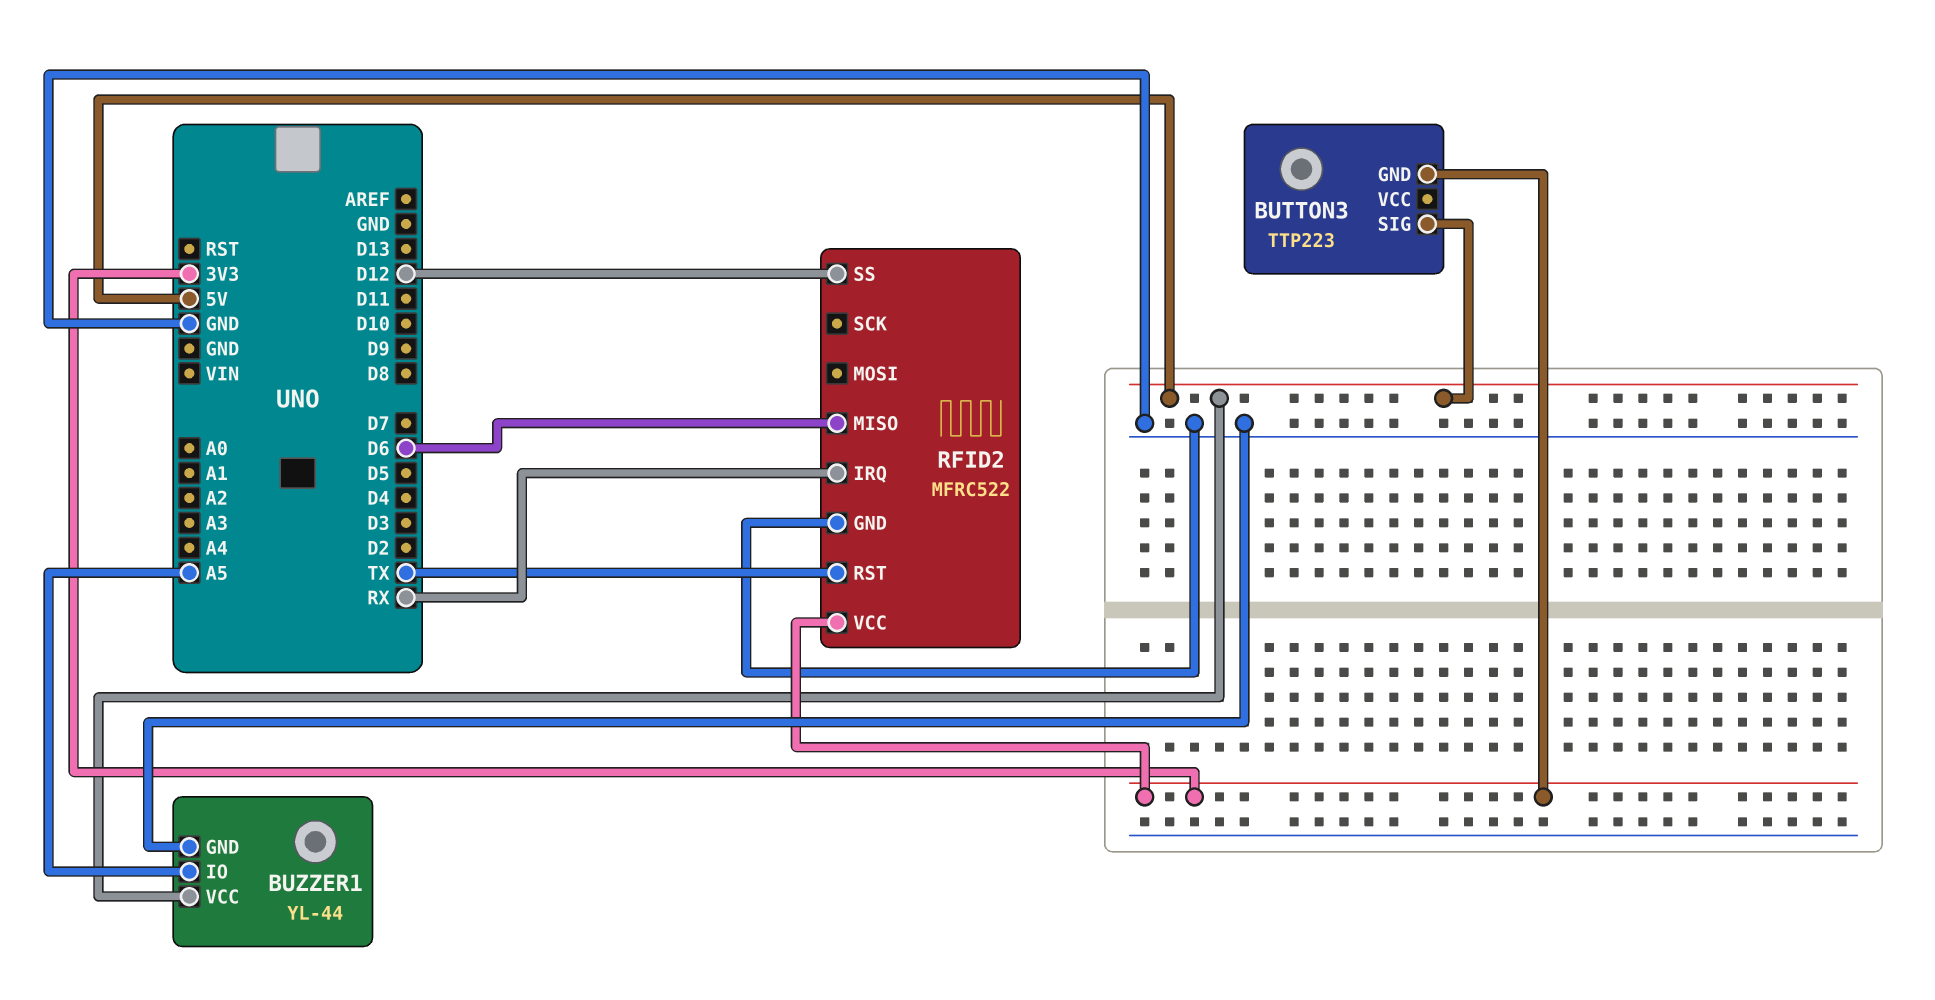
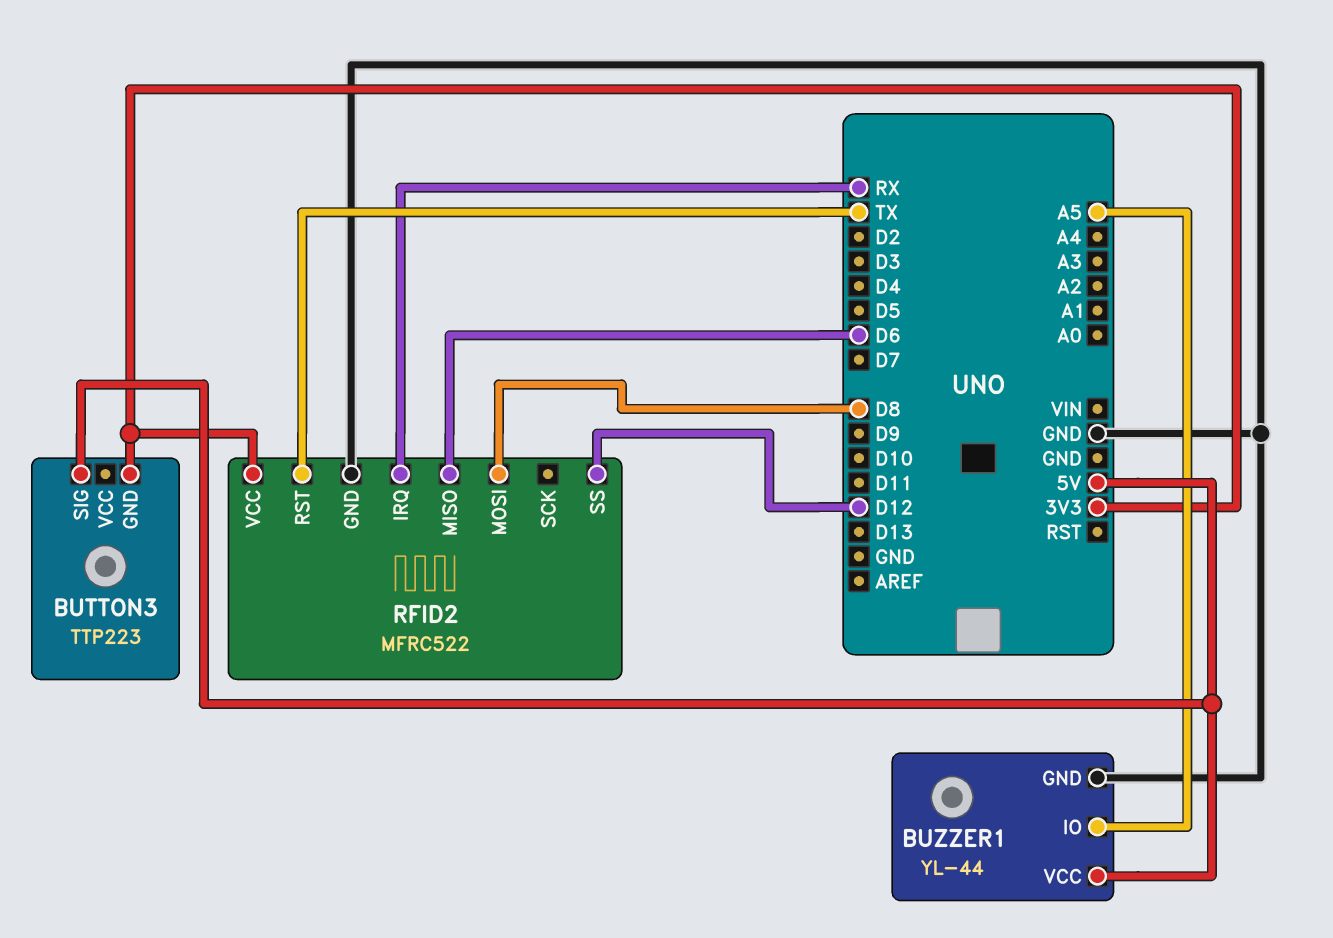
RFID2 pin MOSI: none -> D8

